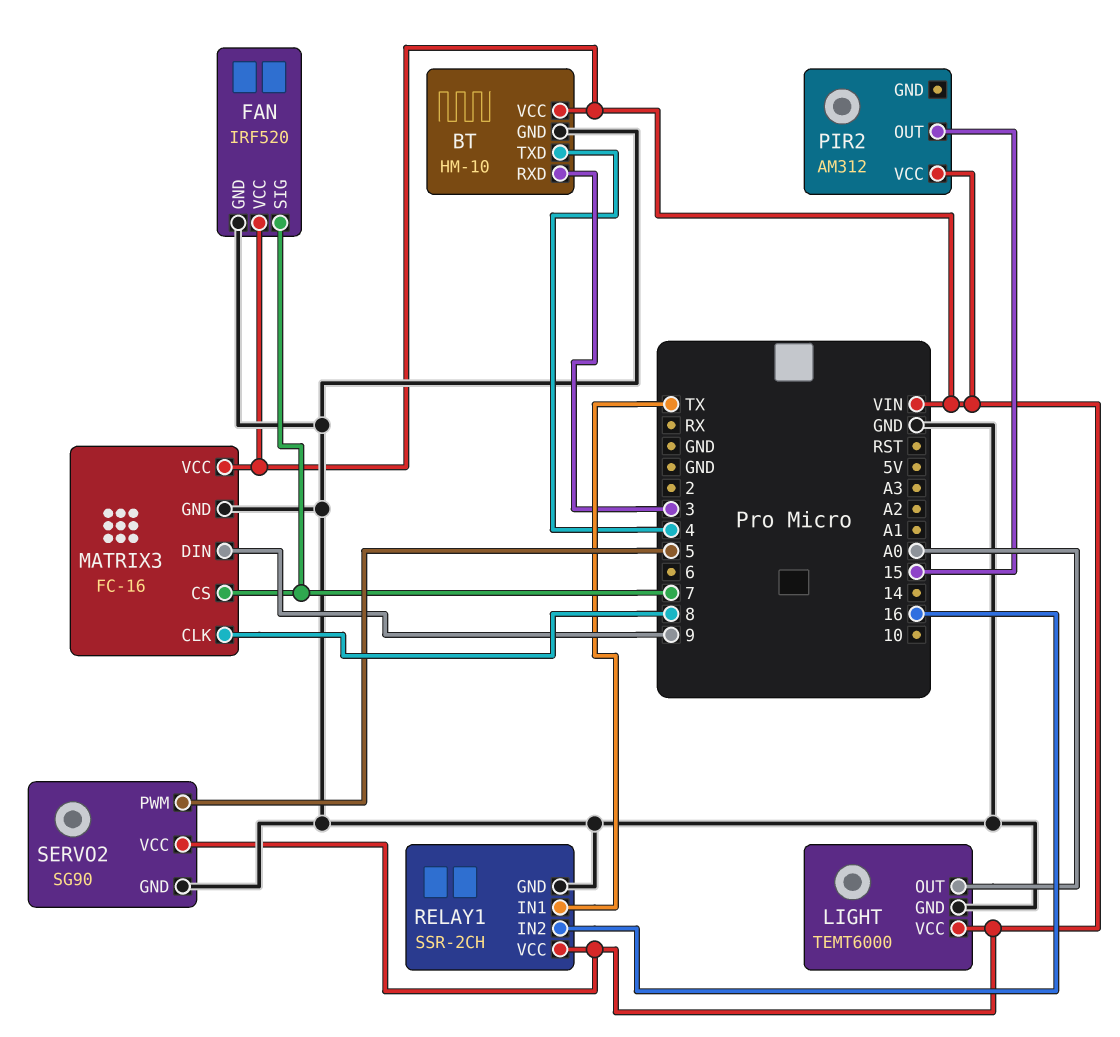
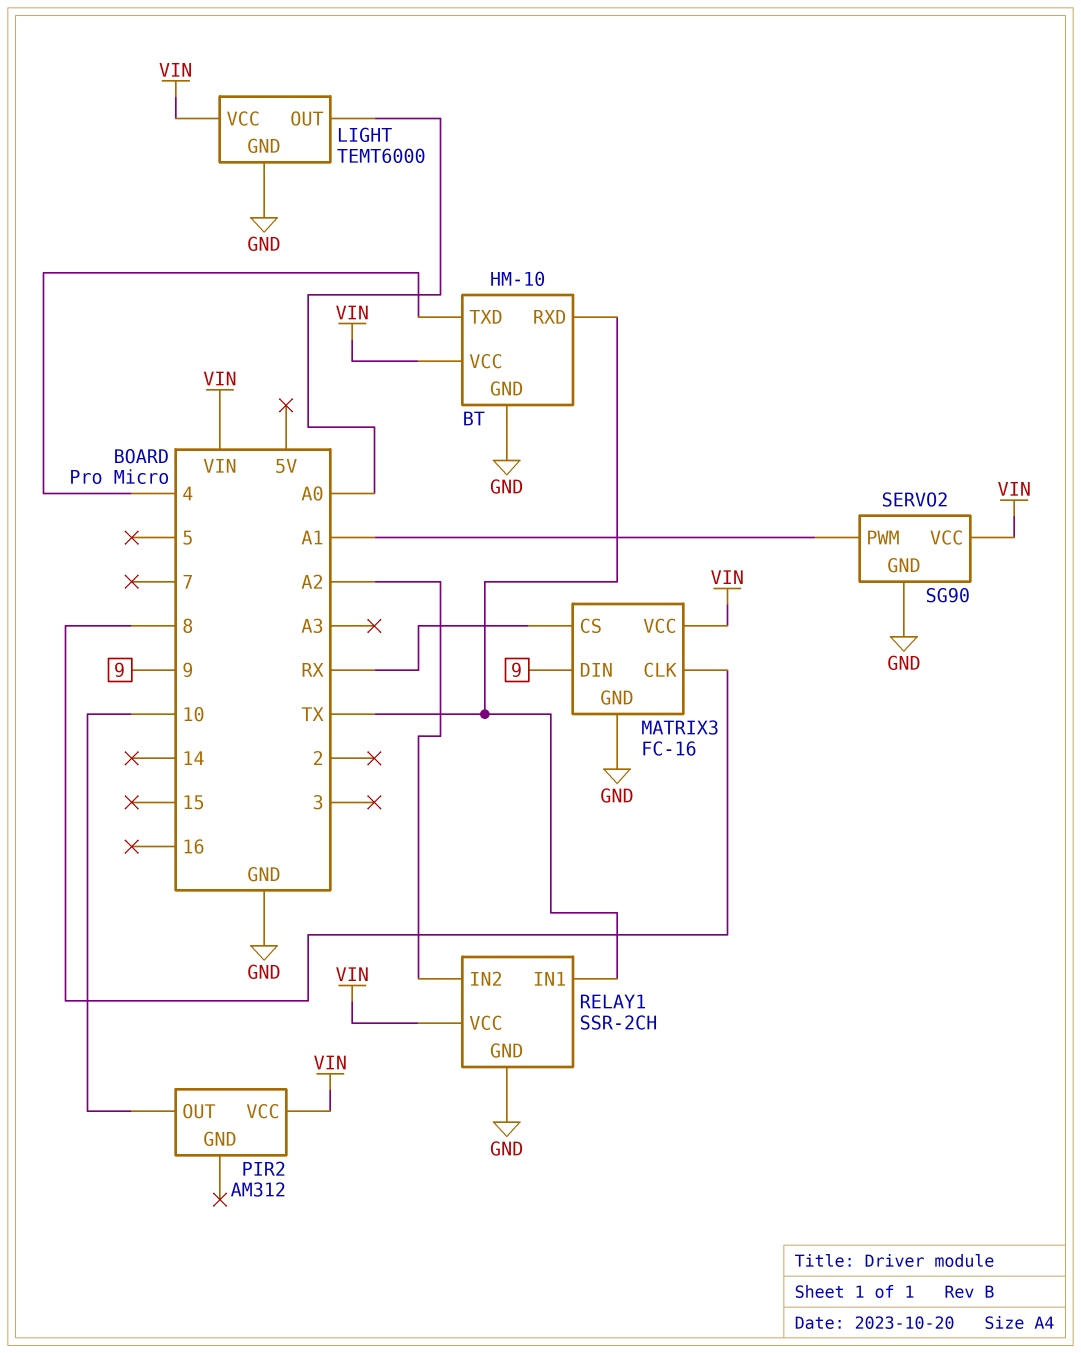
BT pin RXD: 3 -> TX
FAN: IRF520 -> none
FAN pin GND: GND -> none
FAN pin SIG: 7 -> none
FAN pin VCC: VIN -> none
MATRIX3 pin CS: 7 -> RX
PIR2 pin OUT: 15 -> 10
RELAY1 pin IN2: 16 -> A2
SERVO2 pin PWM: 5 -> A1

